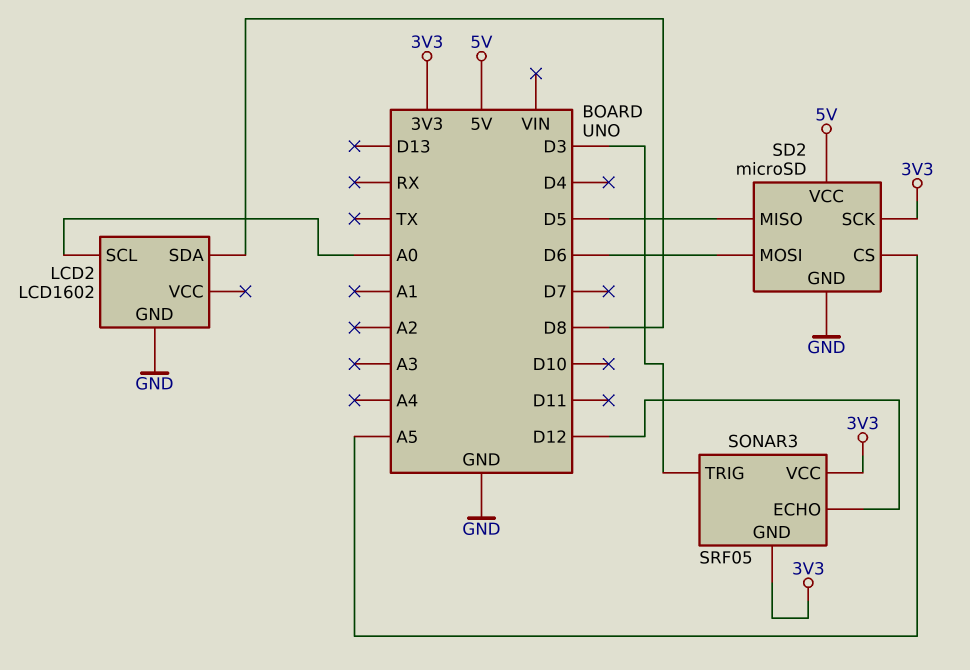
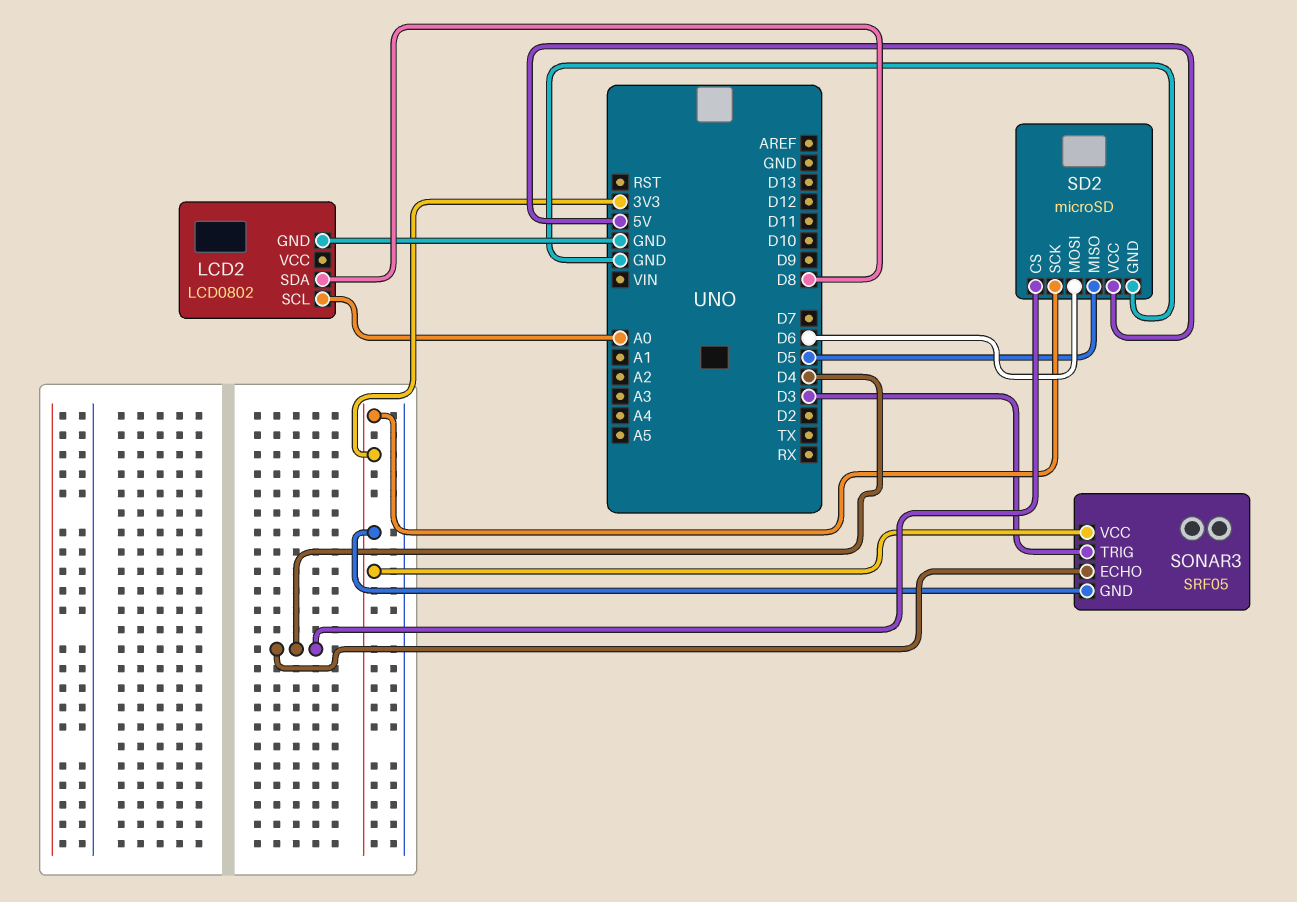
LCD2: LCD1602 -> LCD0802
SD2 pin CS: A5 -> D4
SONAR3 pin ECHO: D12 -> D4

